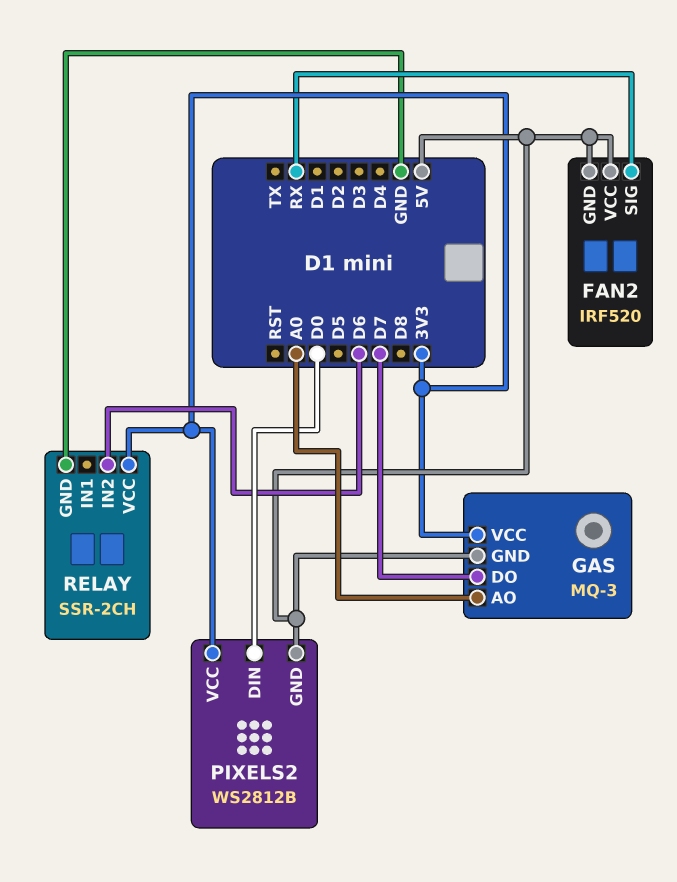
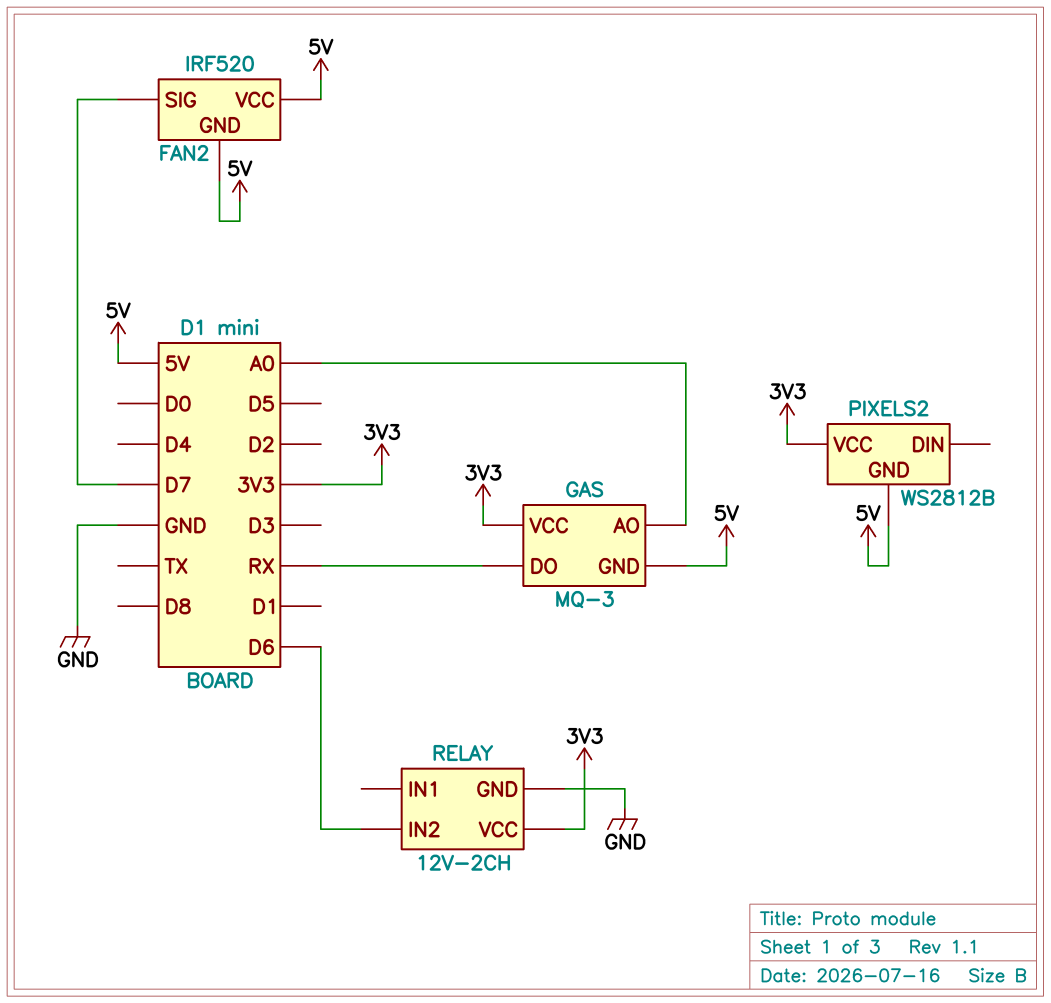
FAN2 pin SIG: RX -> D7
GAS pin DO: D7 -> RX
PIXELS2 pin DIN: D0 -> none
RELAY: SSR-2CH -> 12V-2CH

